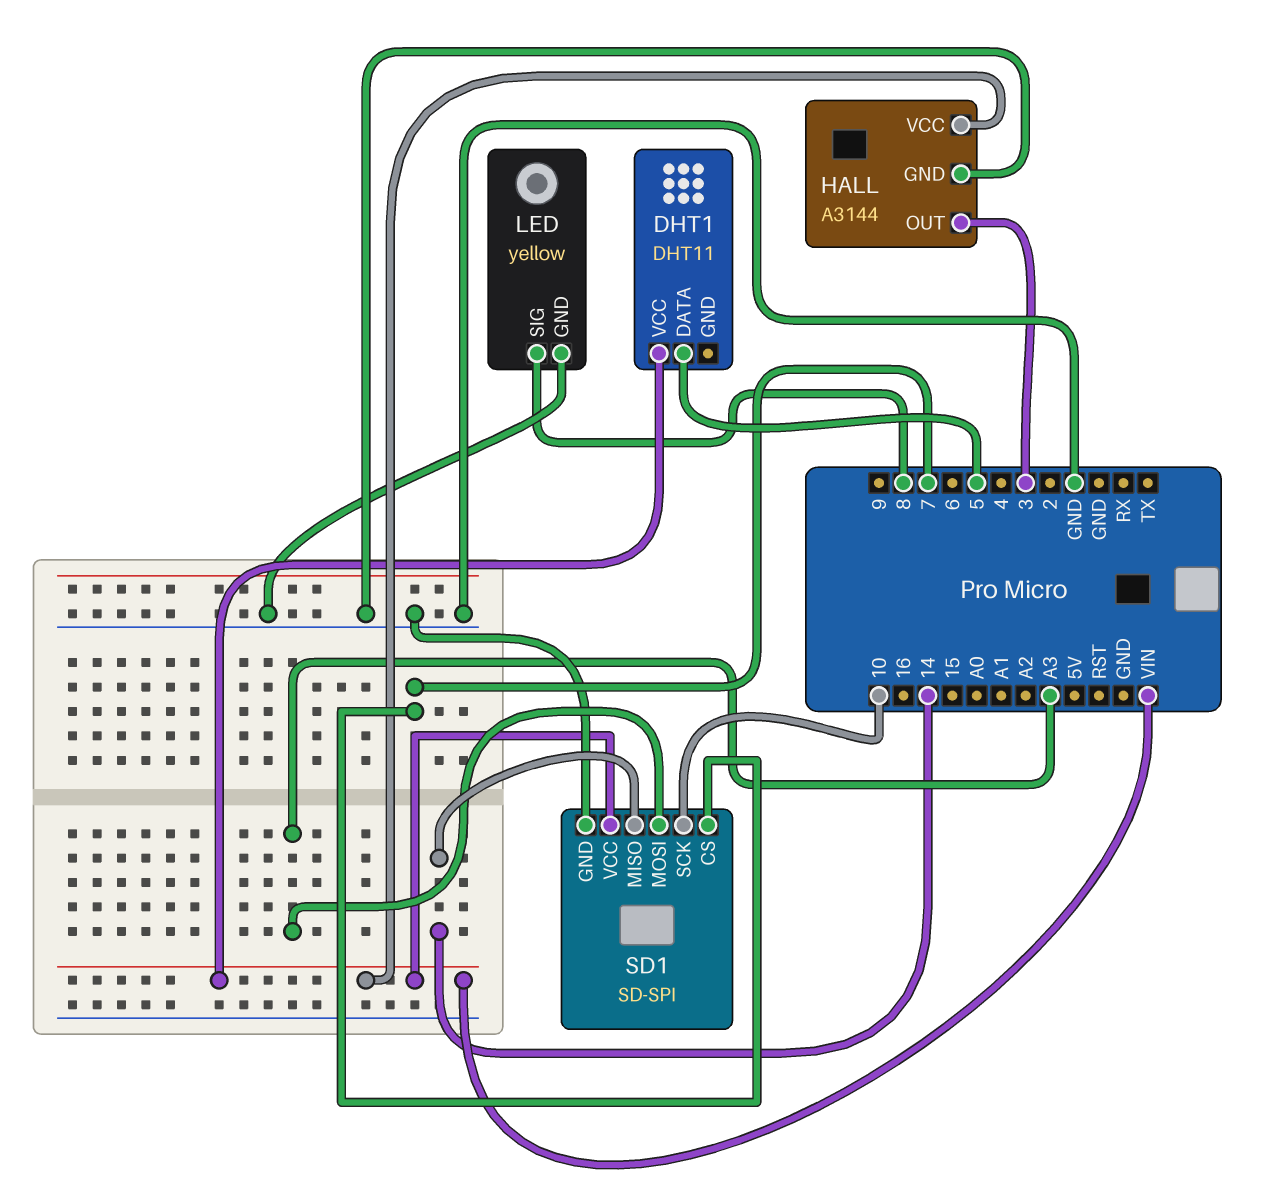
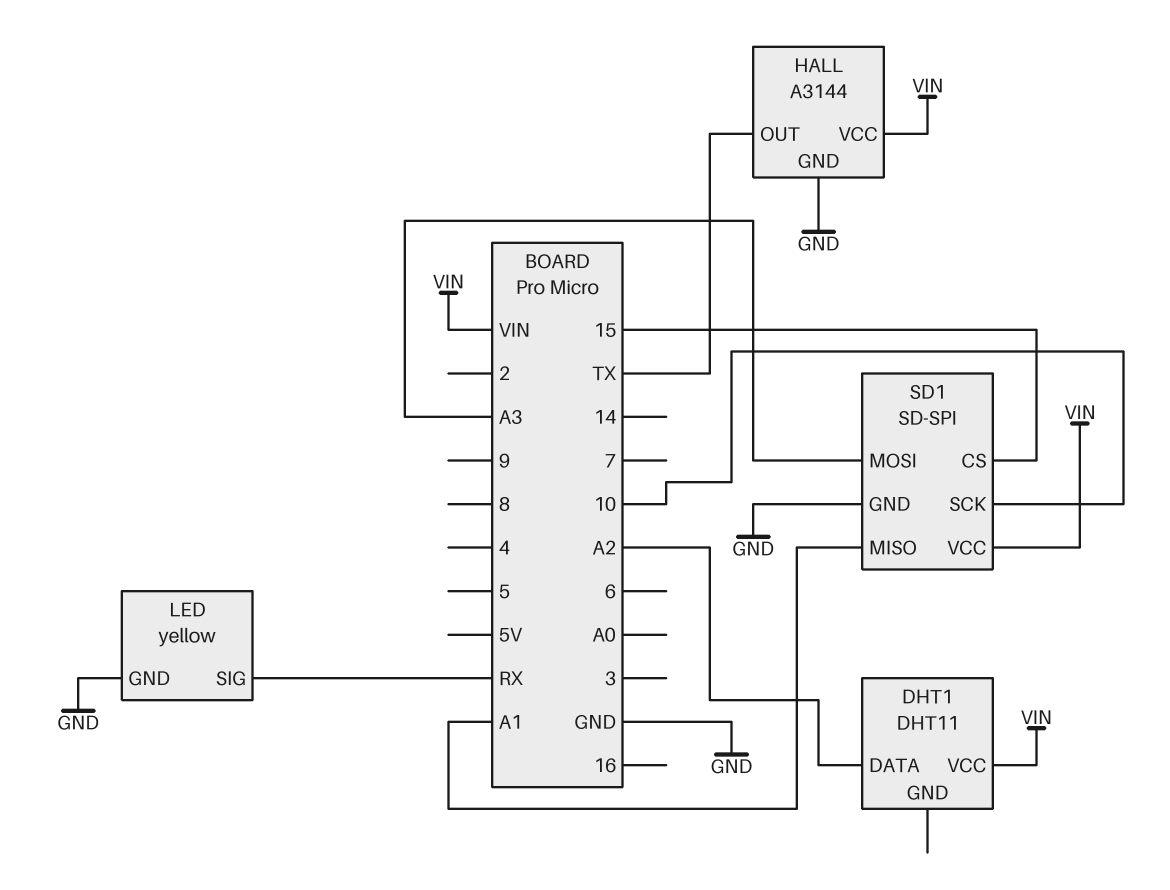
DHT1 pin DATA: 5 -> A2
HALL pin OUT: 3 -> TX
LED pin SIG: 8 -> RX
SD1 pin CS: 7 -> 15
SD1 pin MISO: 14 -> A1

